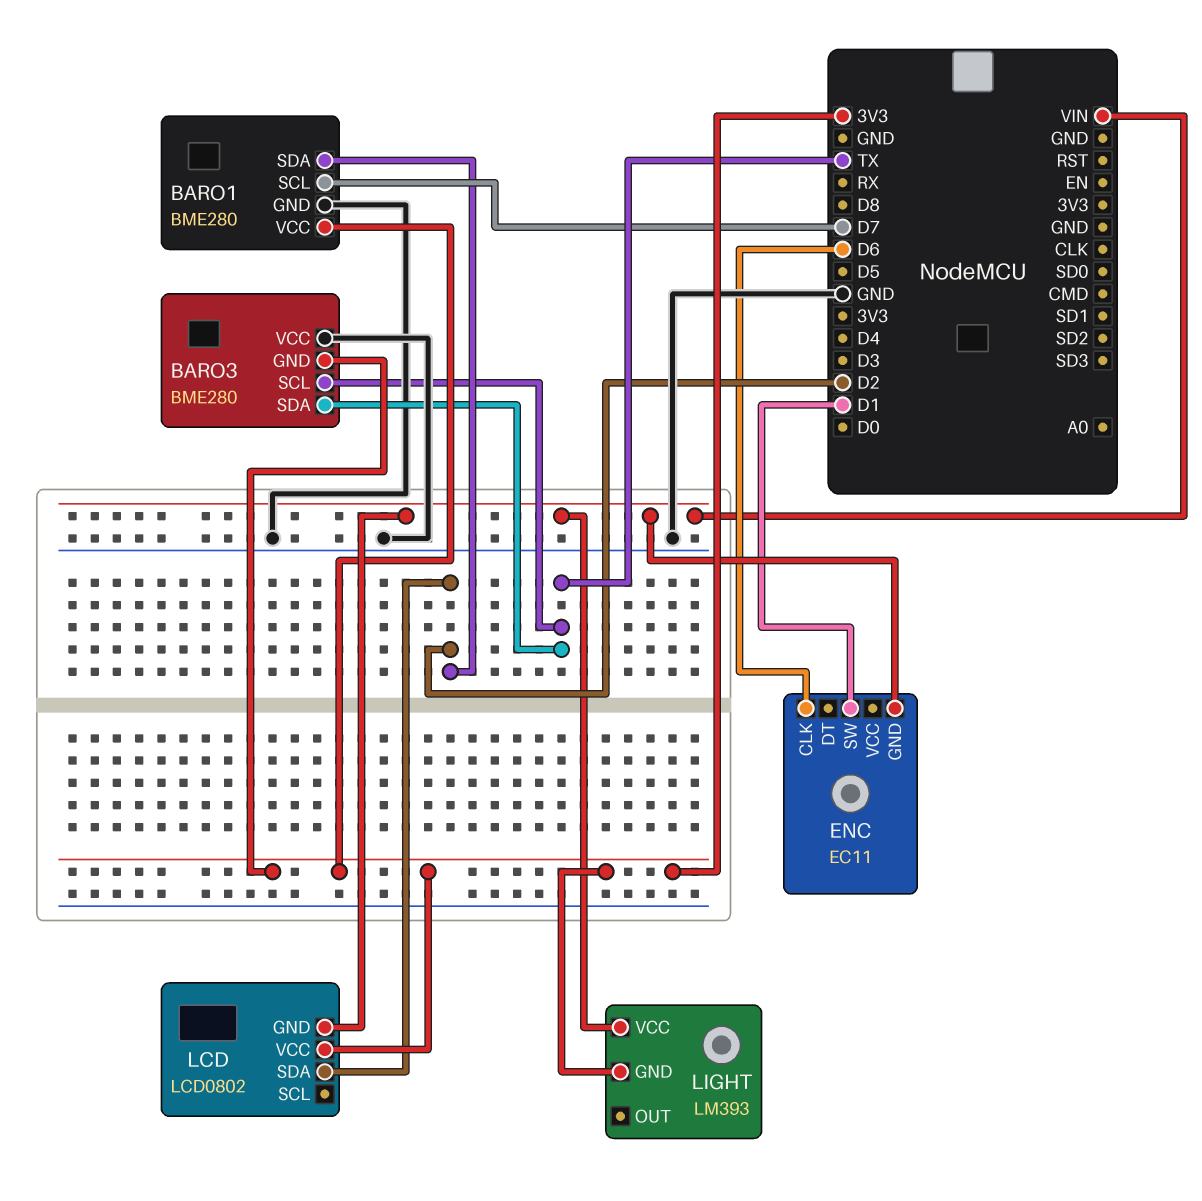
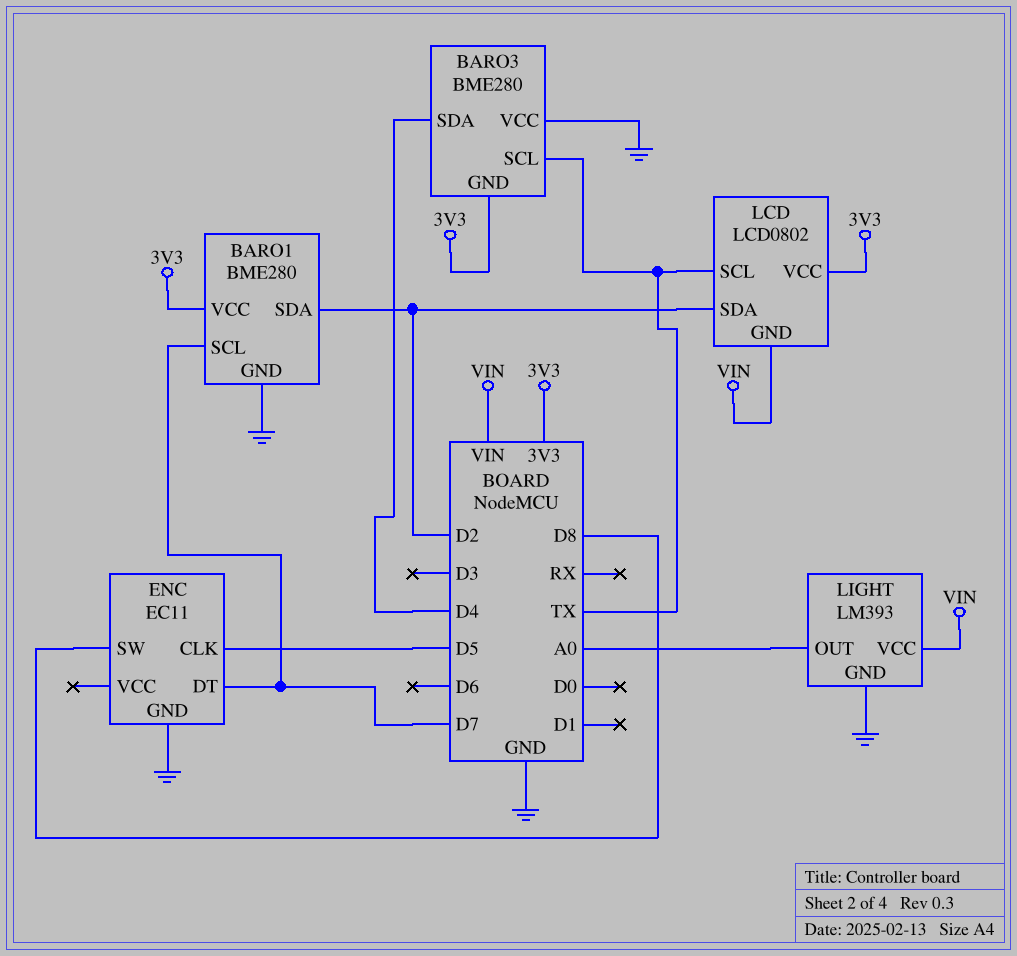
BARO3 pin SDA: TX -> D4
ENC pin CLK: D6 -> D5
ENC pin DT: none -> D7
ENC pin GND: VIN -> GND
ENC pin SW: D1 -> D8
LCD pin SCL: none -> TX
LIGHT pin GND: 3V3 -> GND
LIGHT pin OUT: none -> A0

